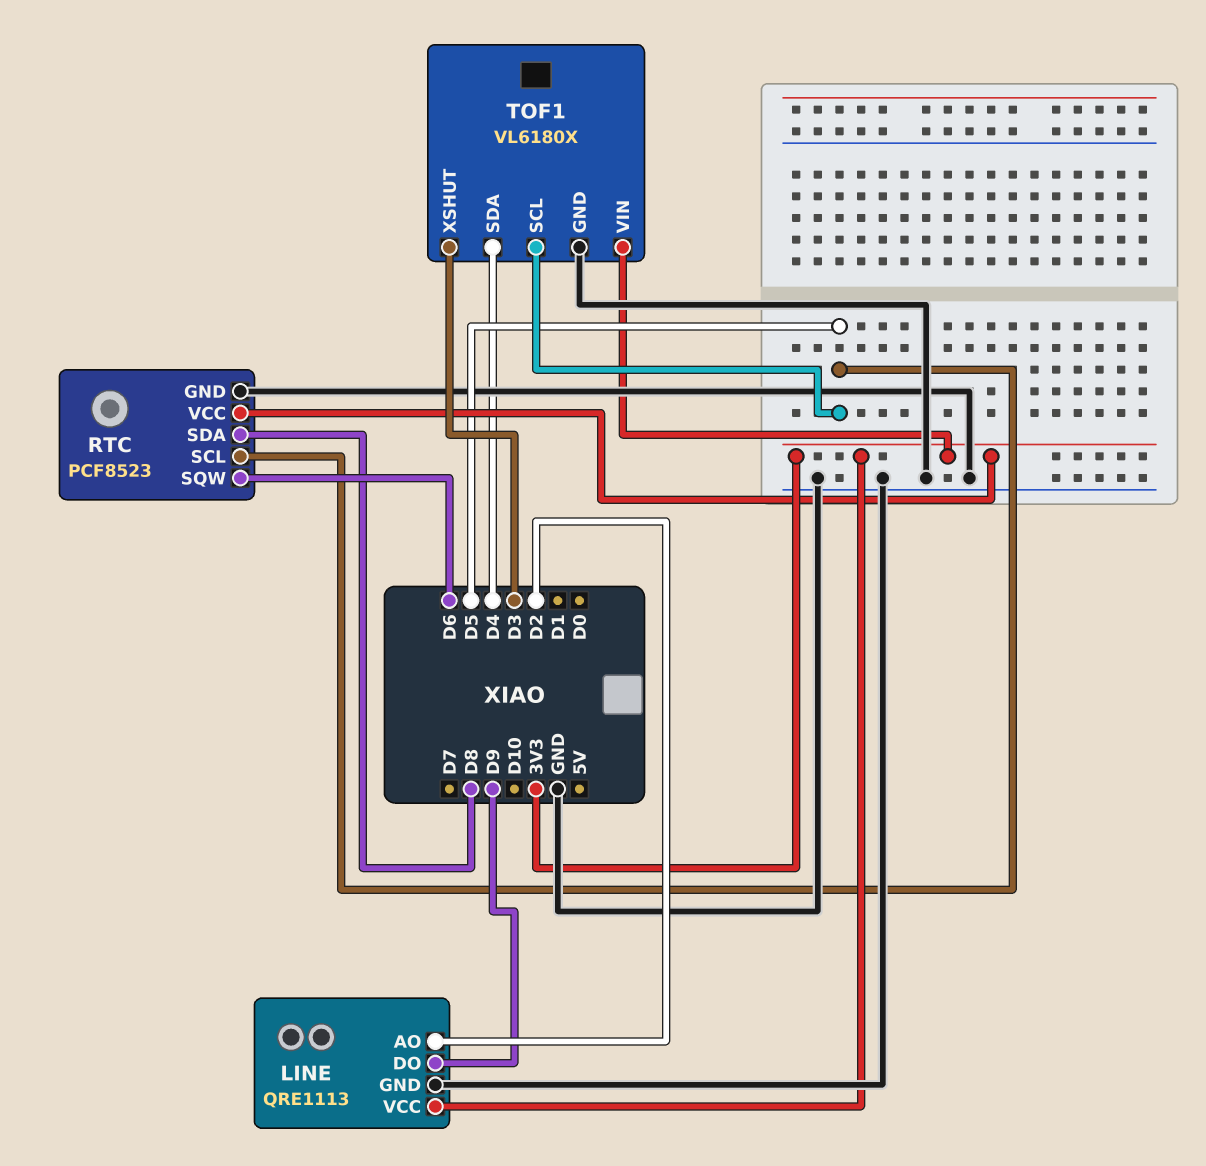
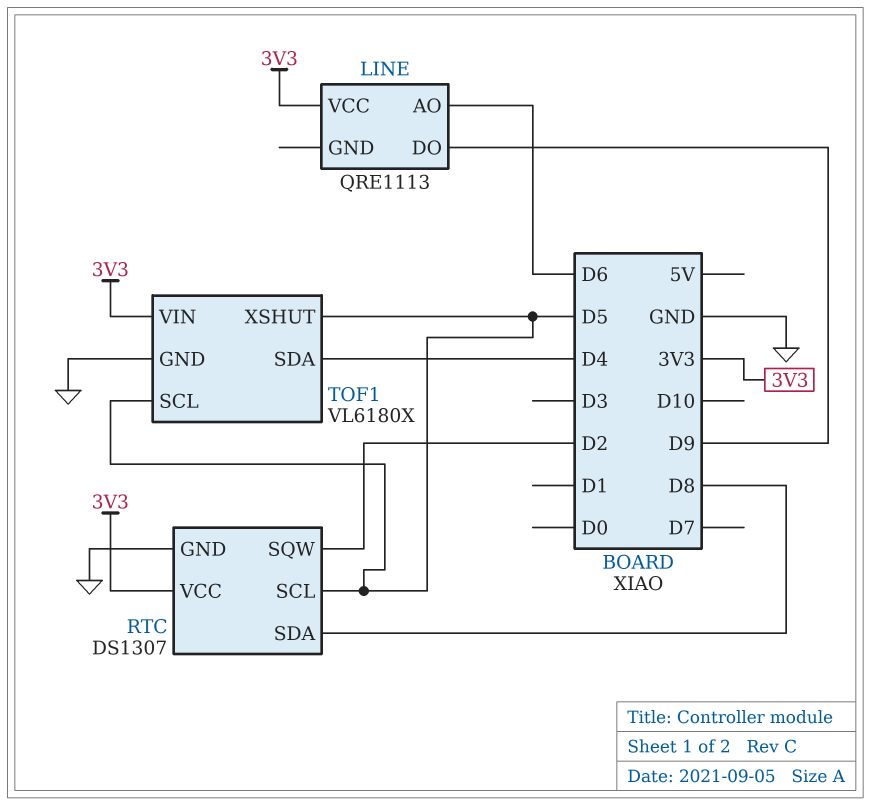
LINE pin AO: D2 -> D6
LINE pin GND: GND -> none
RTC: PCF8523 -> DS1307
RTC pin SQW: D6 -> D2
TOF1 pin XSHUT: D3 -> D5

